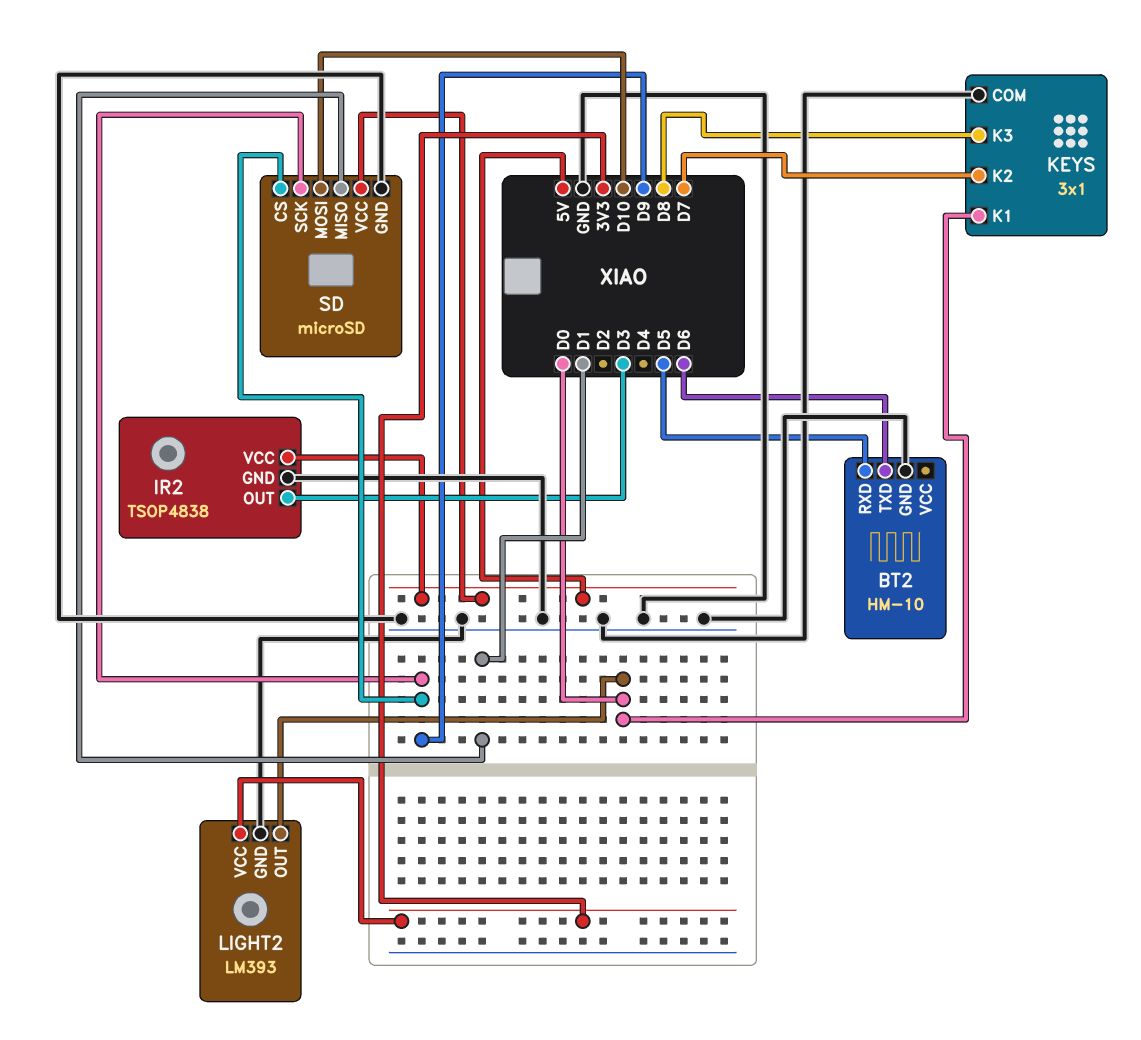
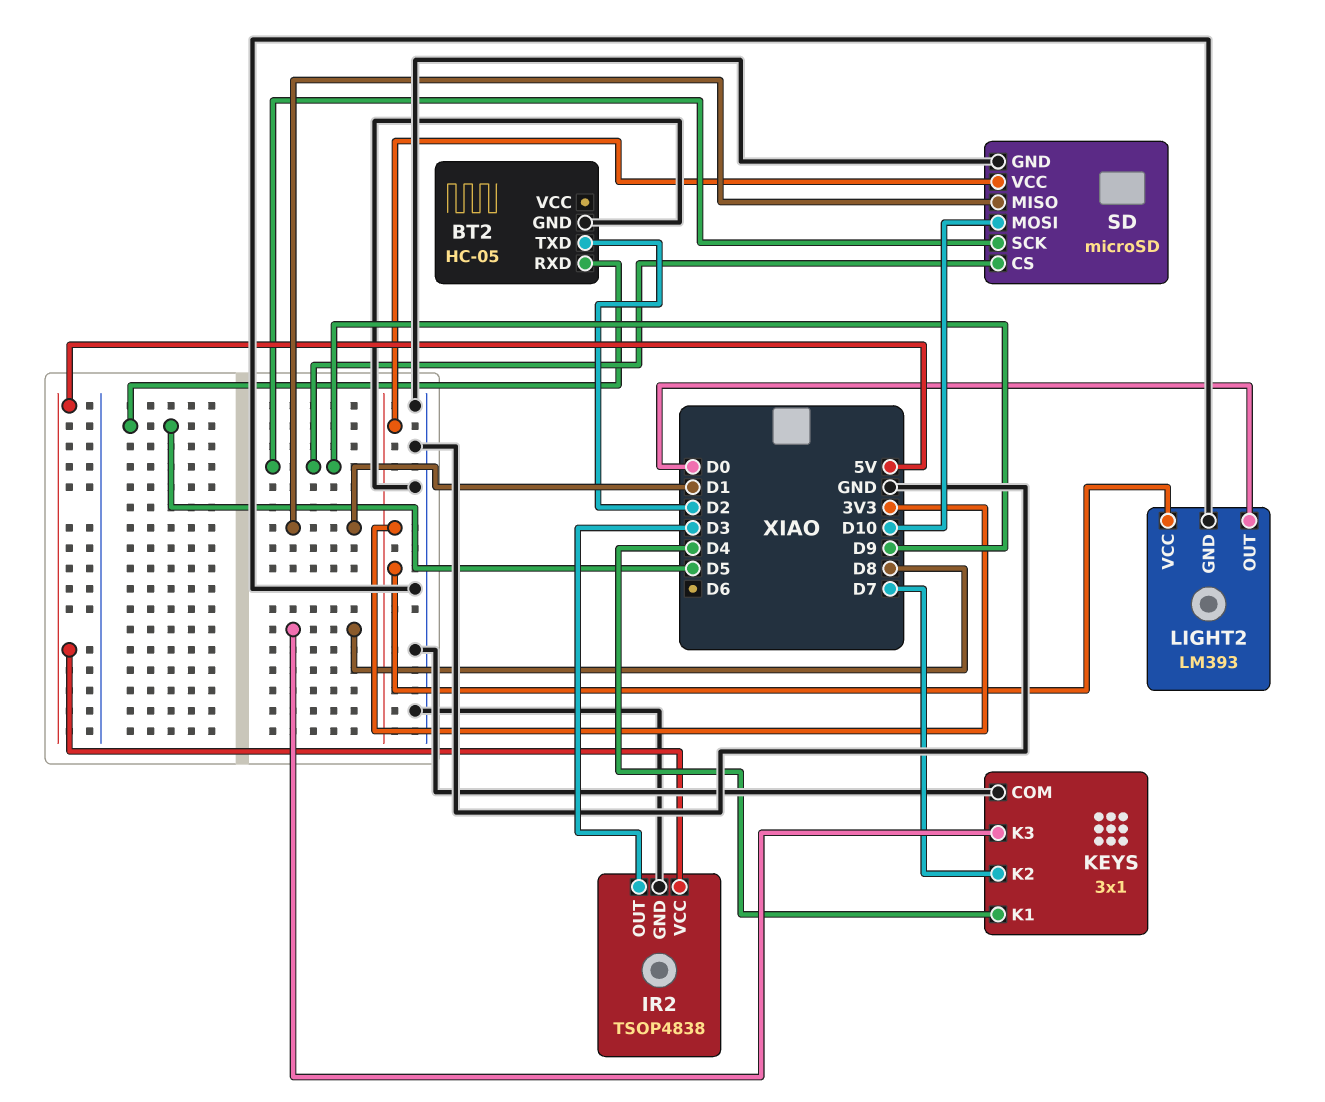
BT2: HM-10 -> HC-05
BT2 pin TXD: D6 -> D2
KEYS pin K1: D0 -> D4
SD pin VCC: 5V -> 3V3

